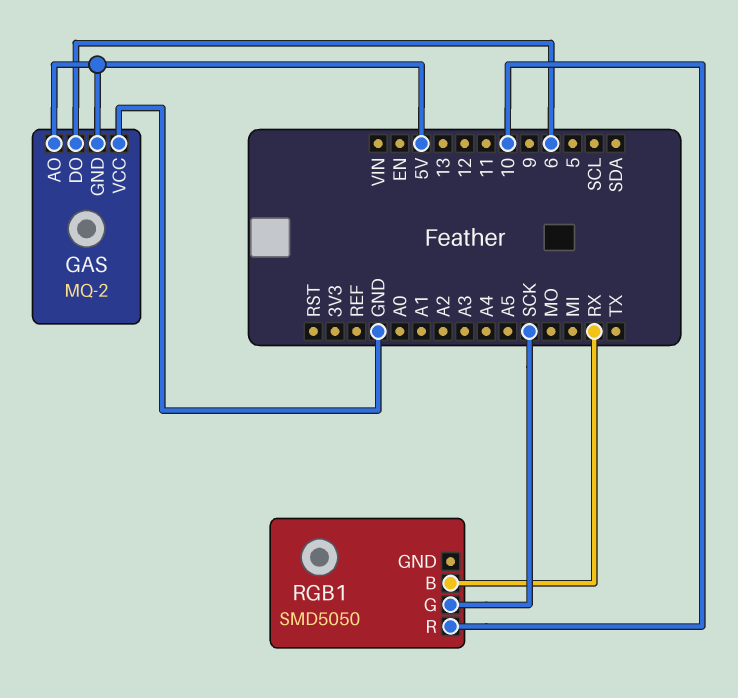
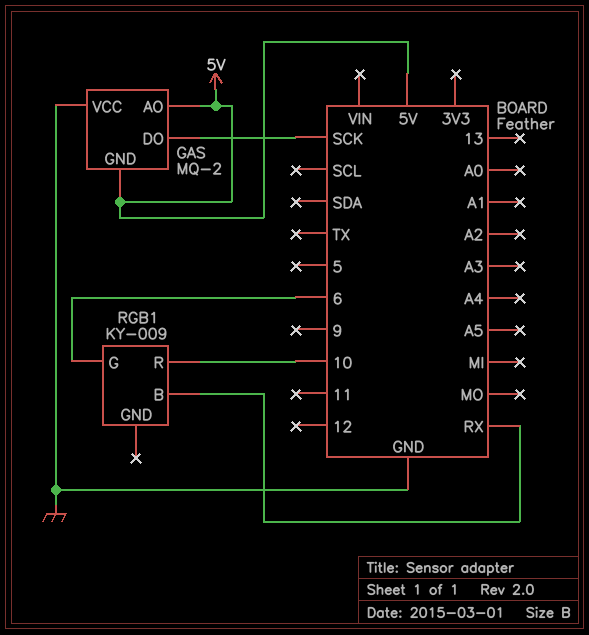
GAS pin DO: 6 -> SCK
RGB1: SMD5050 -> KY-009
RGB1 pin G: SCK -> 6

